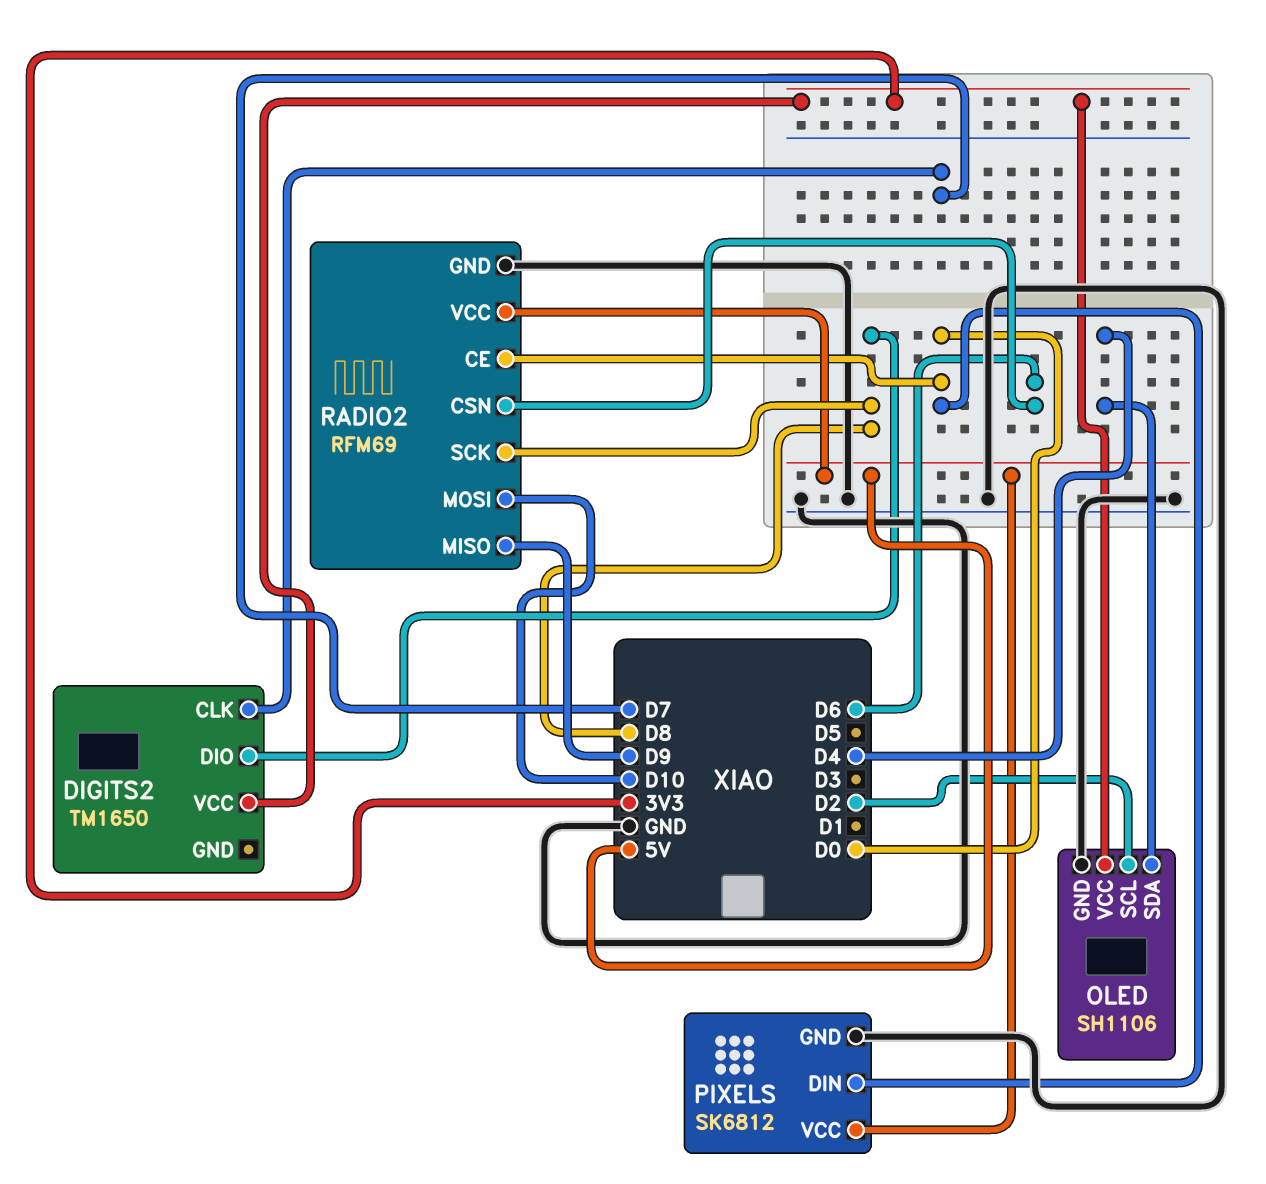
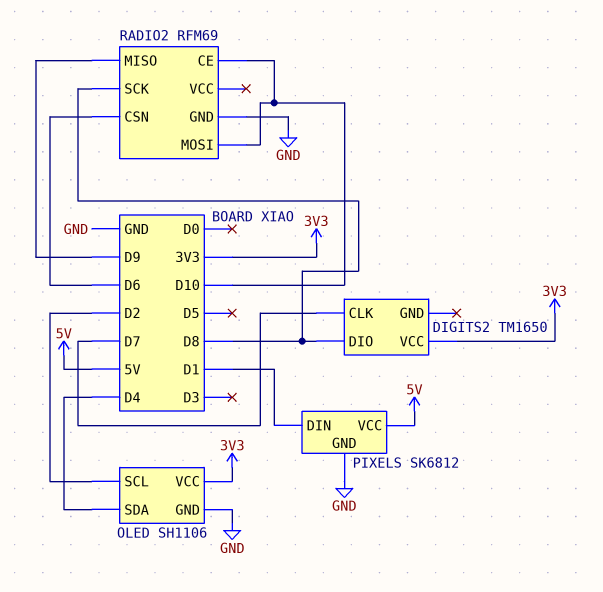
PIXELS pin DIN: D0 -> D1
RADIO2 pin CE: D0 -> D10
RADIO2 pin VCC: 5V -> none

